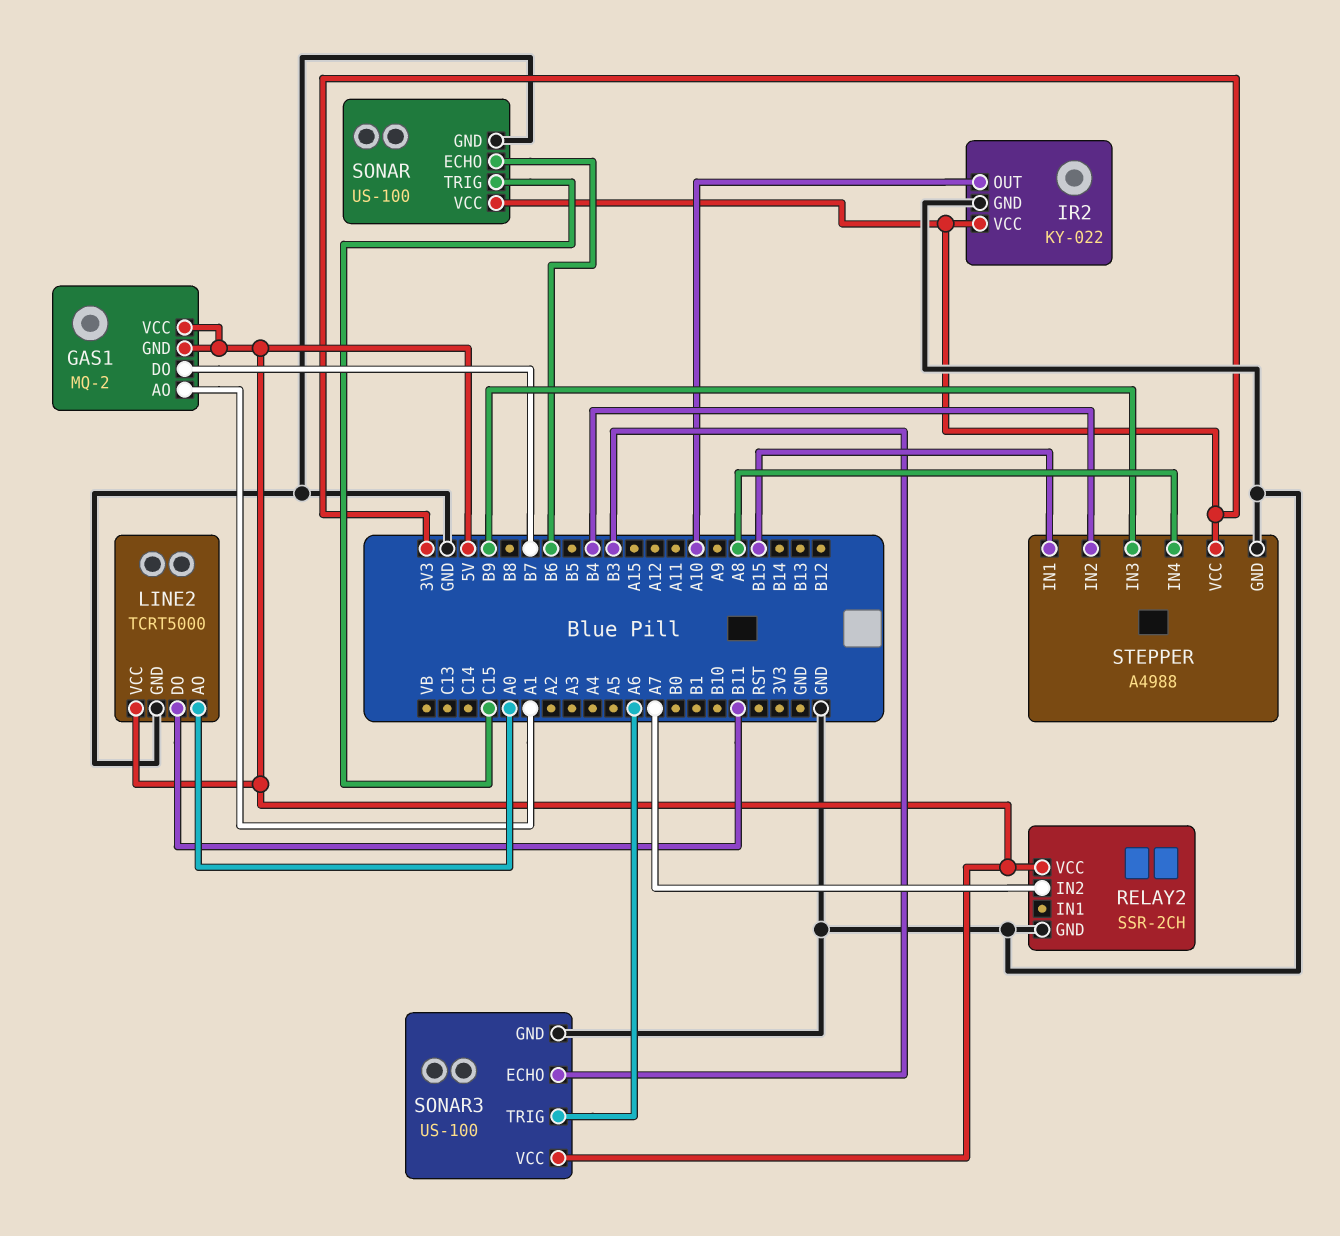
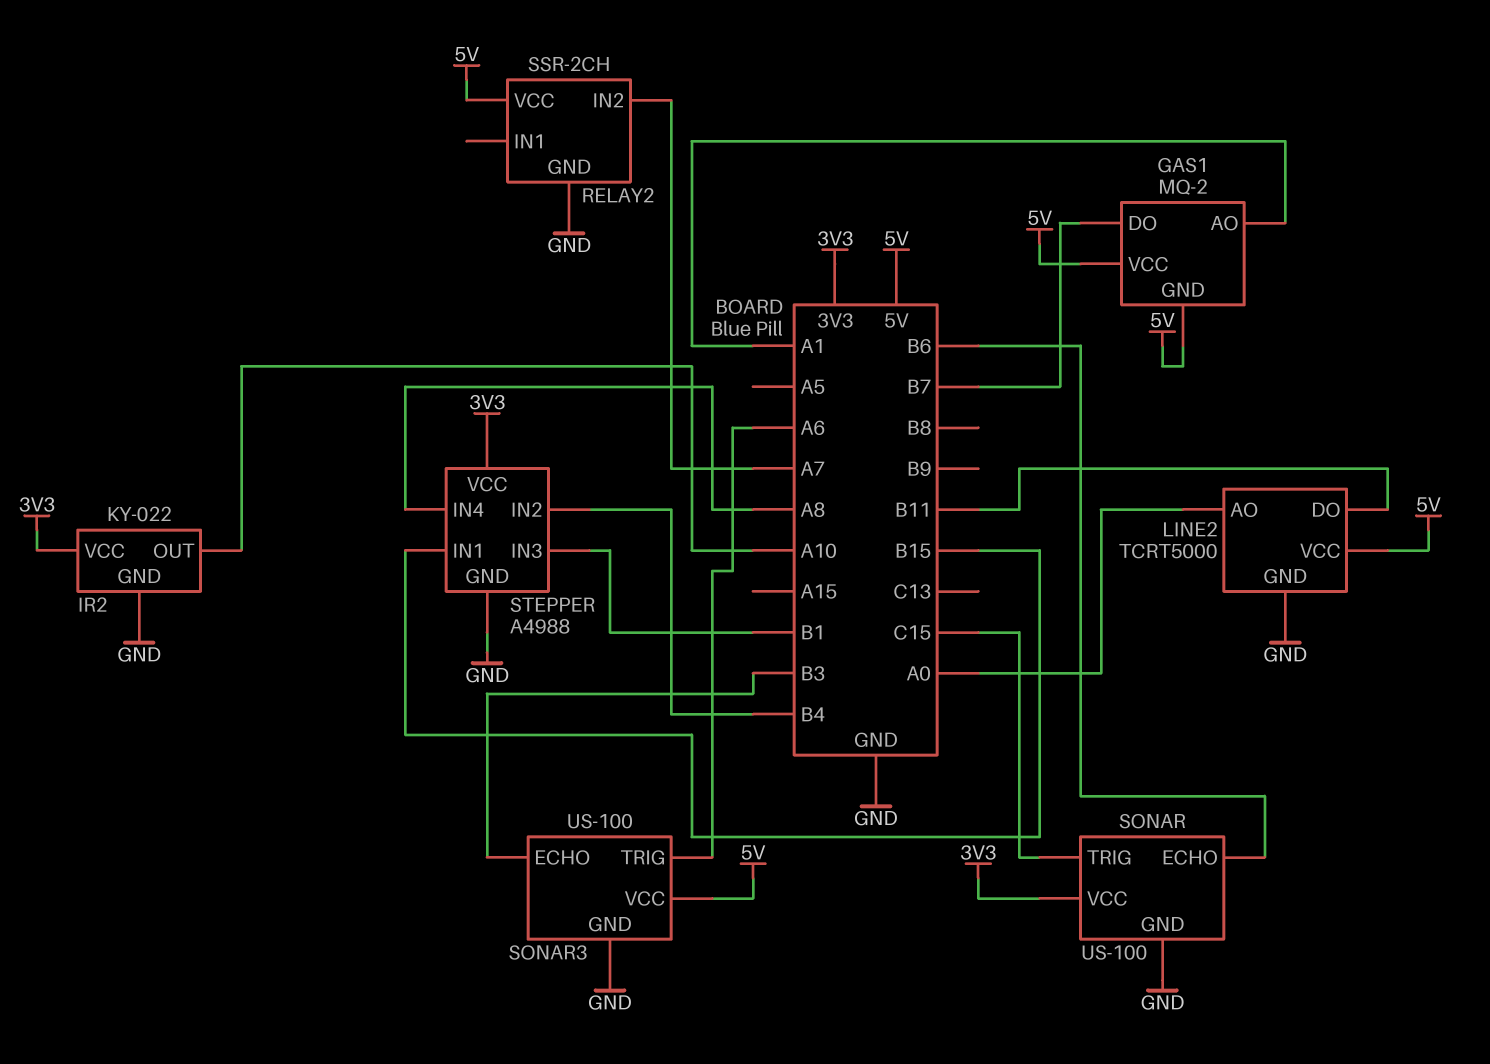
STEPPER pin IN3: B9 -> B1

